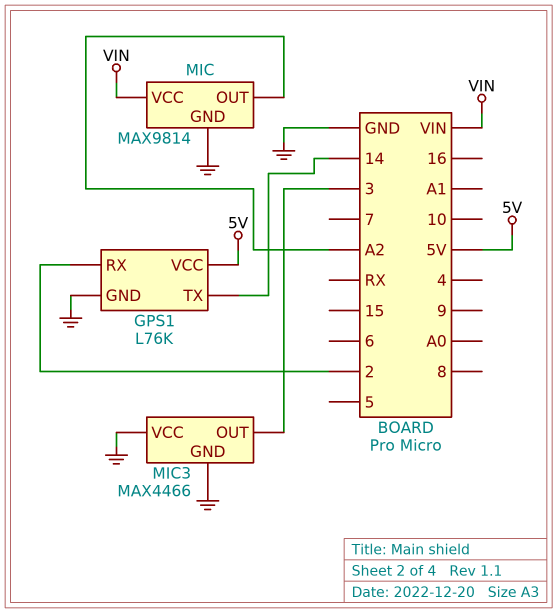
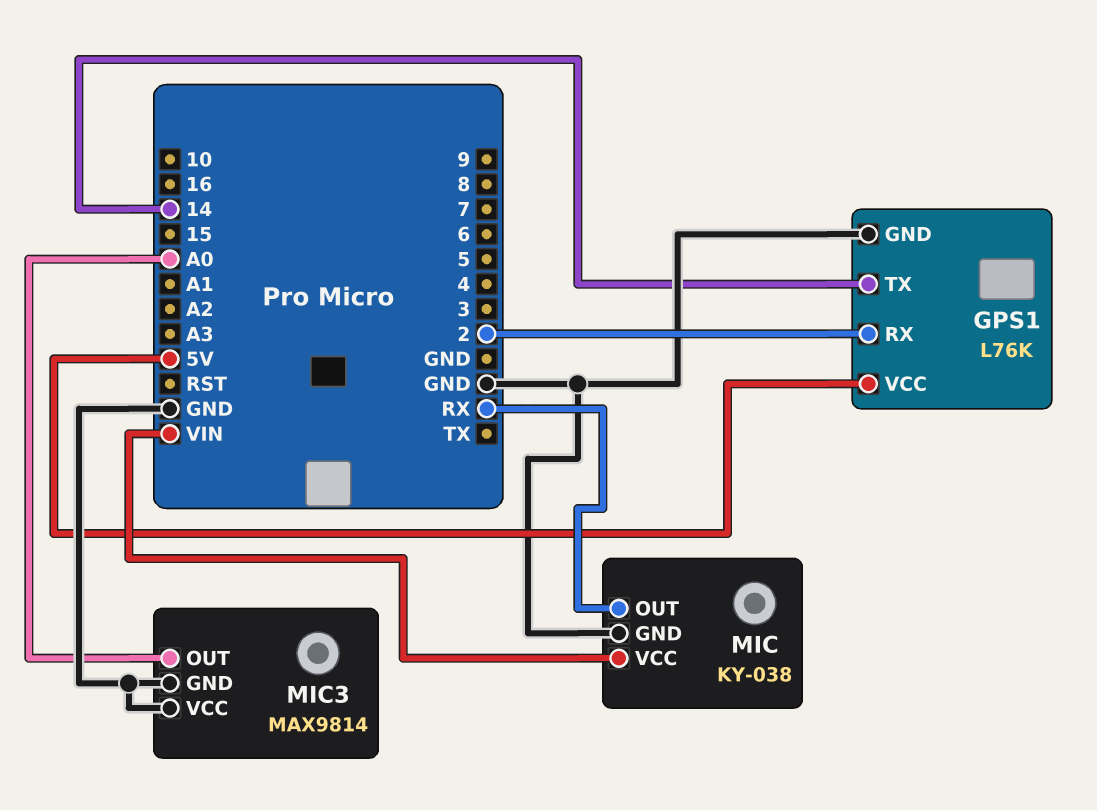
MIC: MAX9814 -> KY-038
MIC pin OUT: A2 -> RX
MIC3: MAX4466 -> MAX9814
MIC3 pin OUT: 3 -> A0

